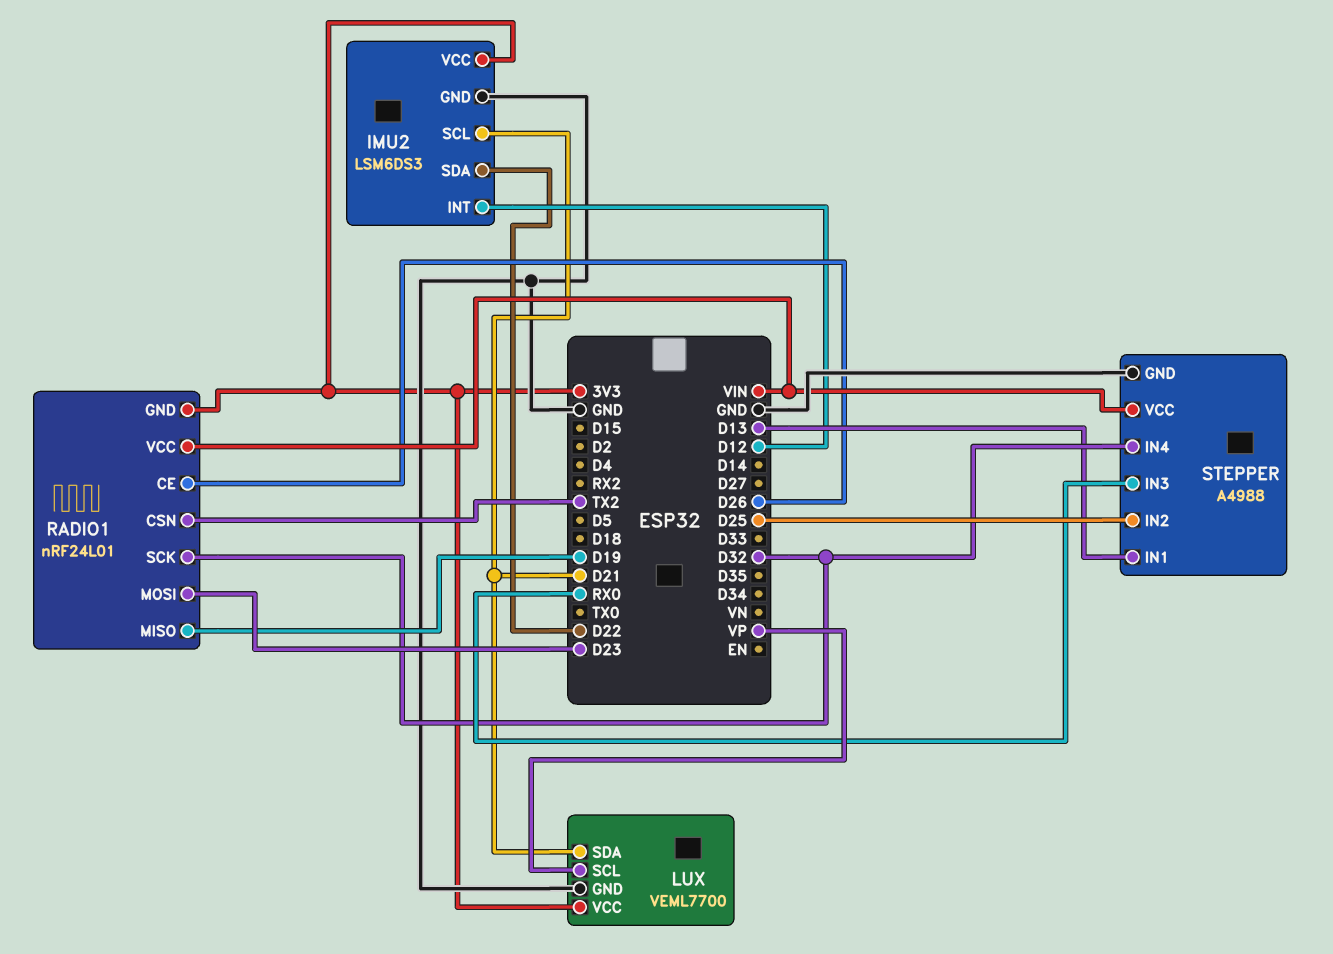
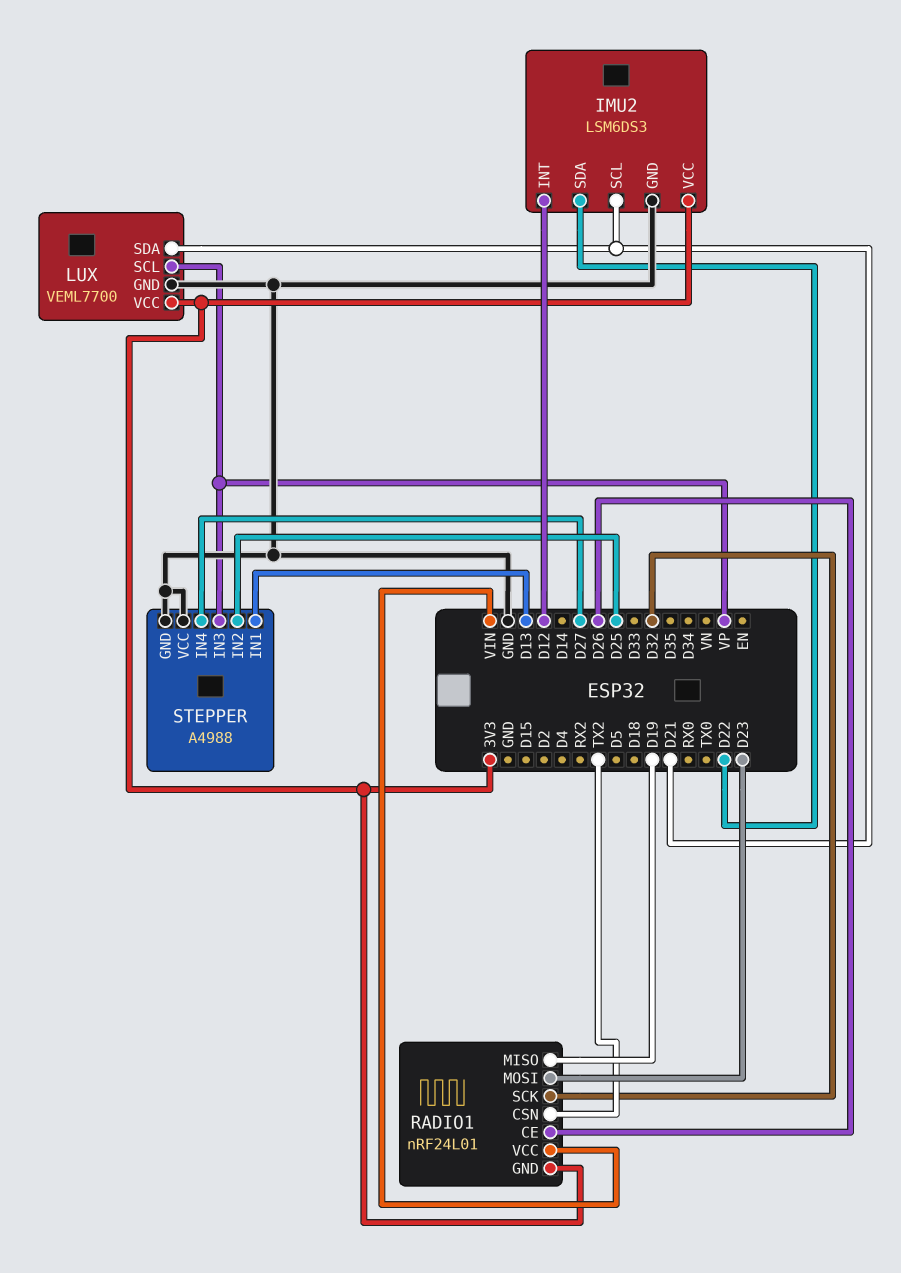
STEPPER pin IN3: RX0 -> VP
STEPPER pin IN4: D32 -> D27
STEPPER pin VCC: VIN -> GND

